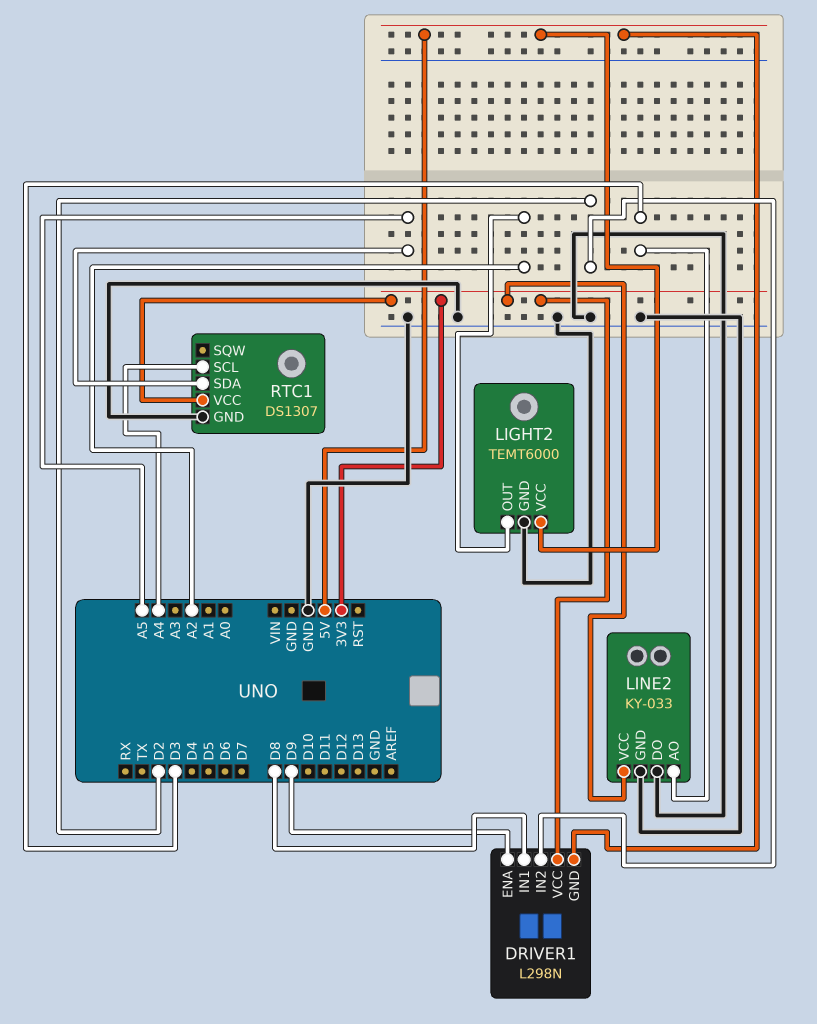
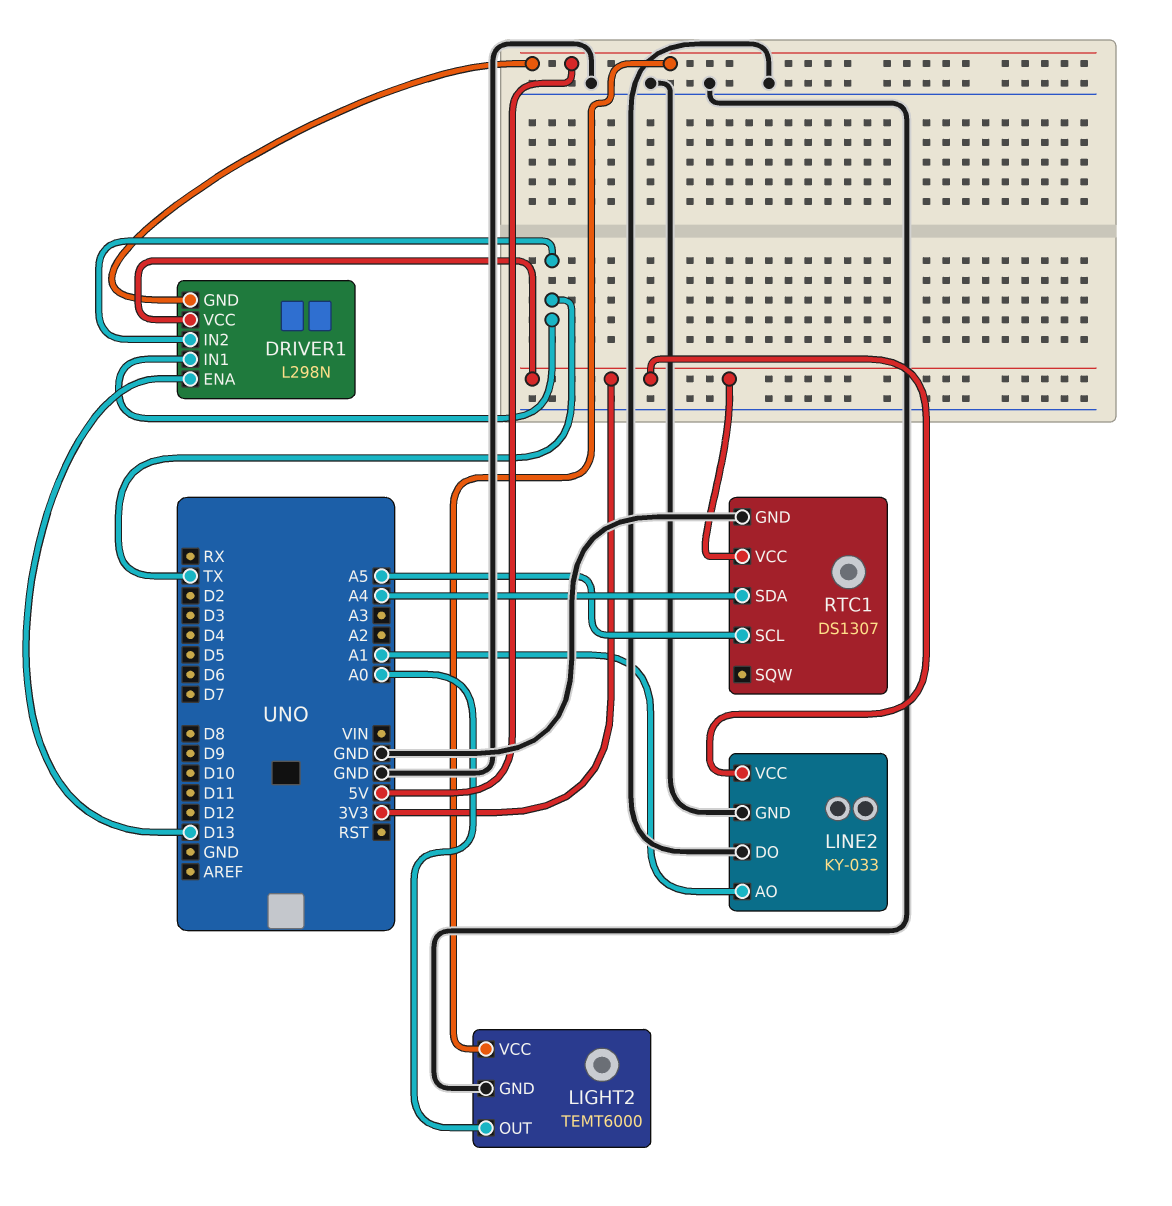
DRIVER1 pin ENA: D9 -> D13
DRIVER1 pin IN1: D8 -> TX
DRIVER1 pin IN2: D2 -> TX
LIGHT2 pin OUT: A2 -> A0
LINE2 pin AO: D3 -> A1
RTC1 pin SCL: A4 -> A5
RTC1 pin SDA: A5 -> A4

